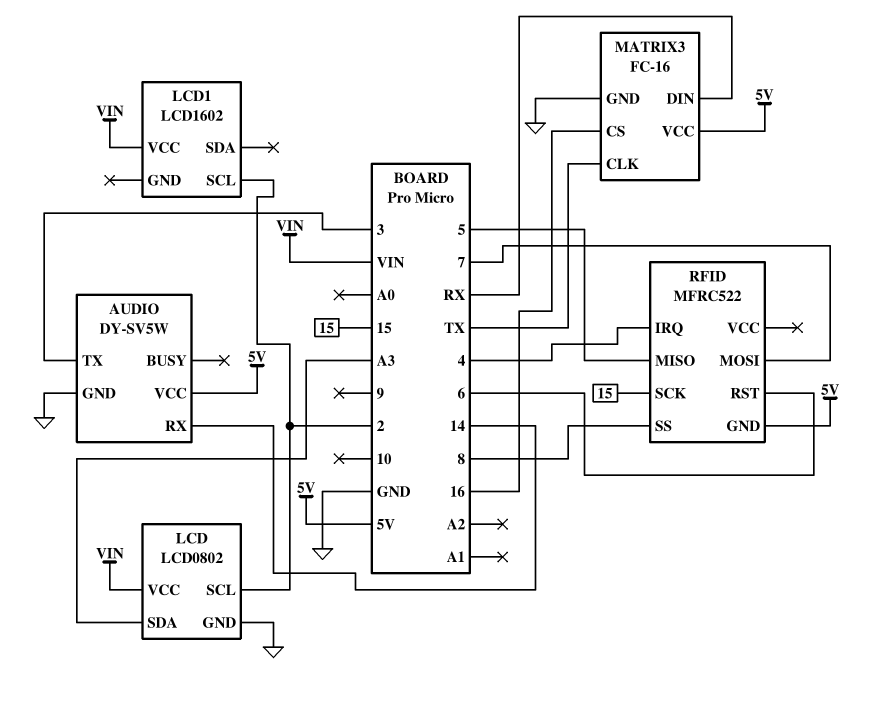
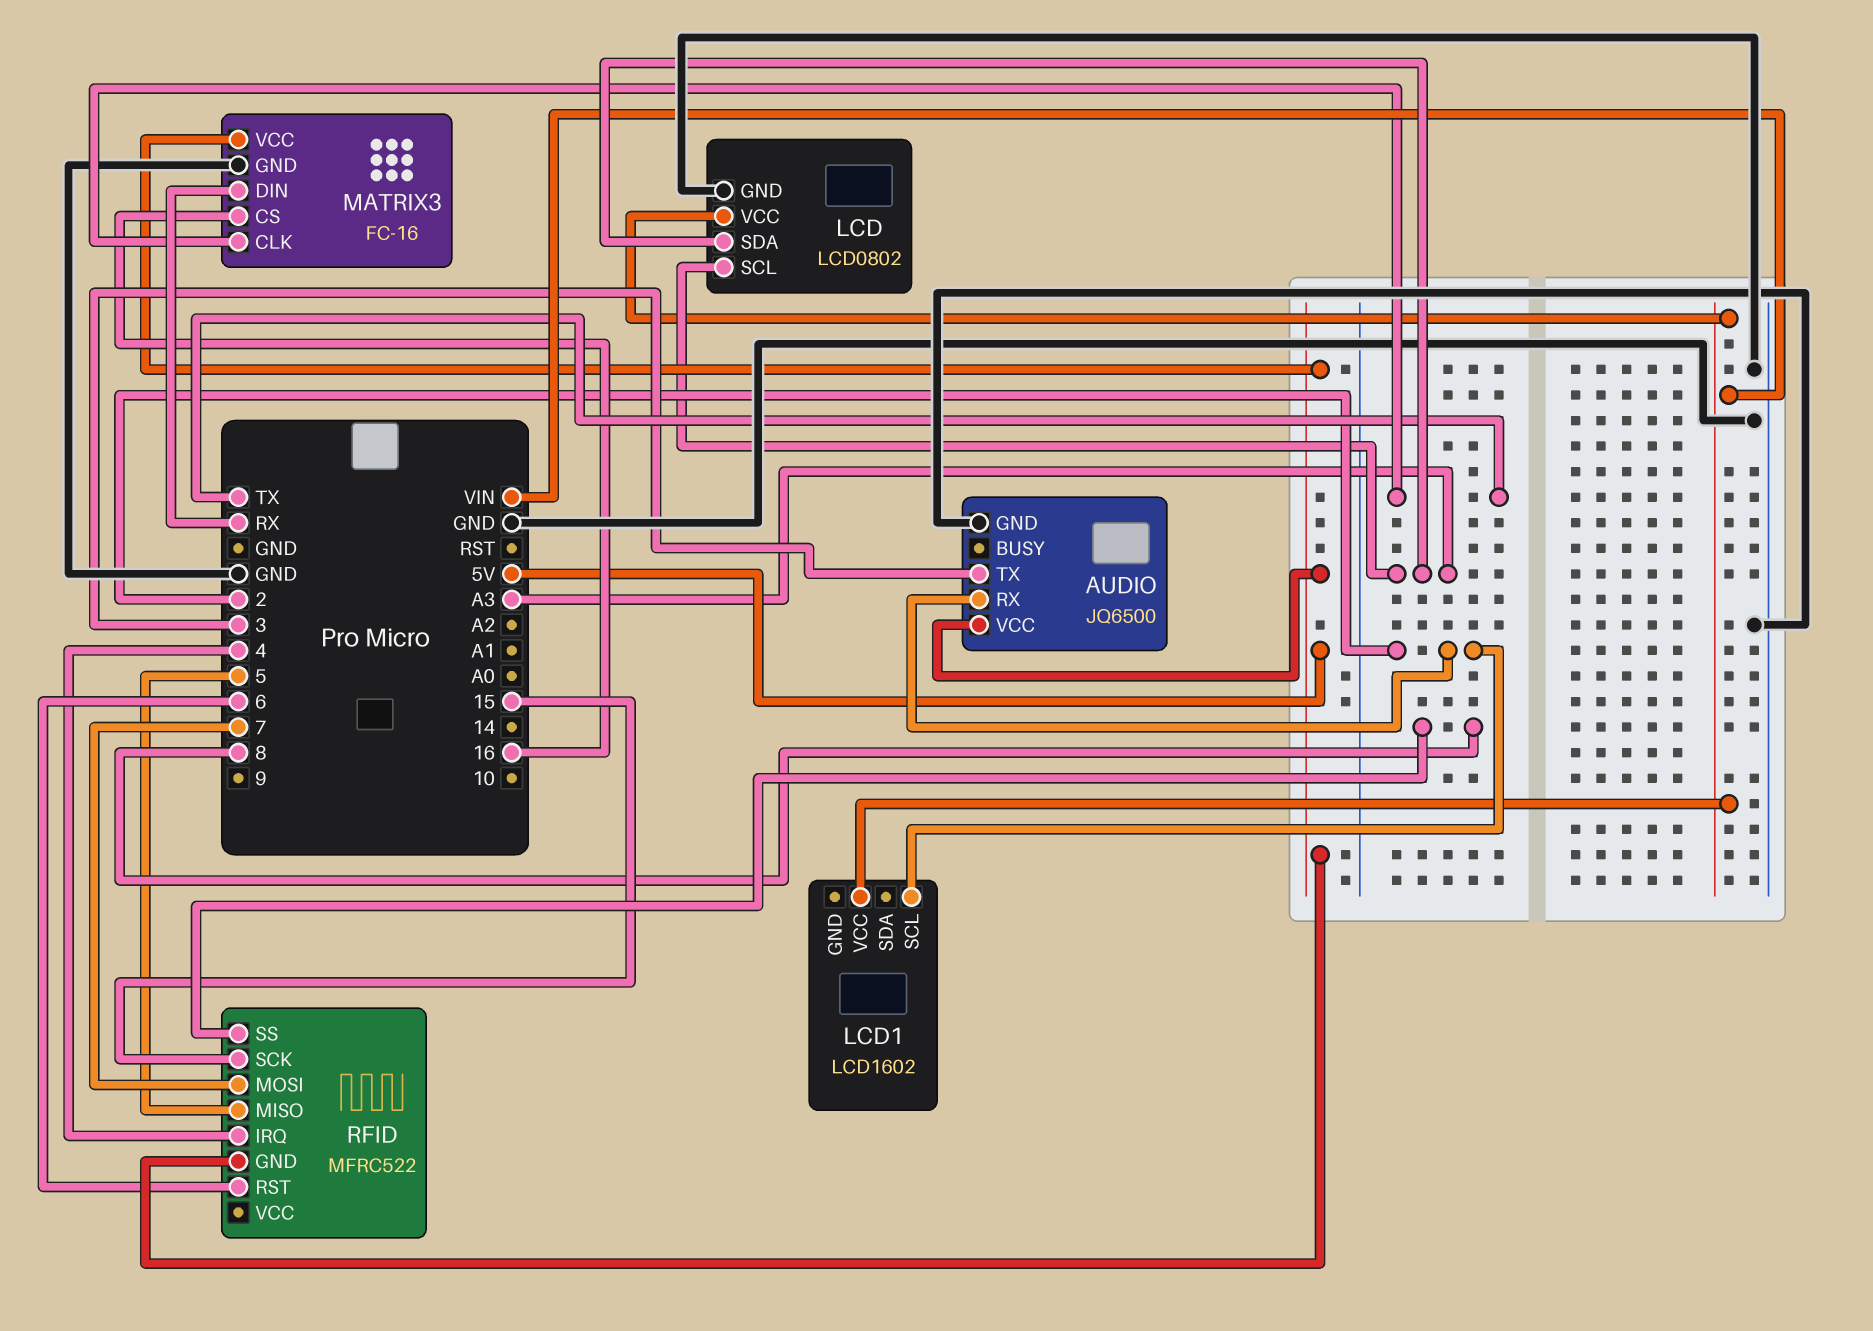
AUDIO: DY-SV5W -> JQ6500
AUDIO pin RX: 14 -> 2
LCD pin SCL: 2 -> A3

